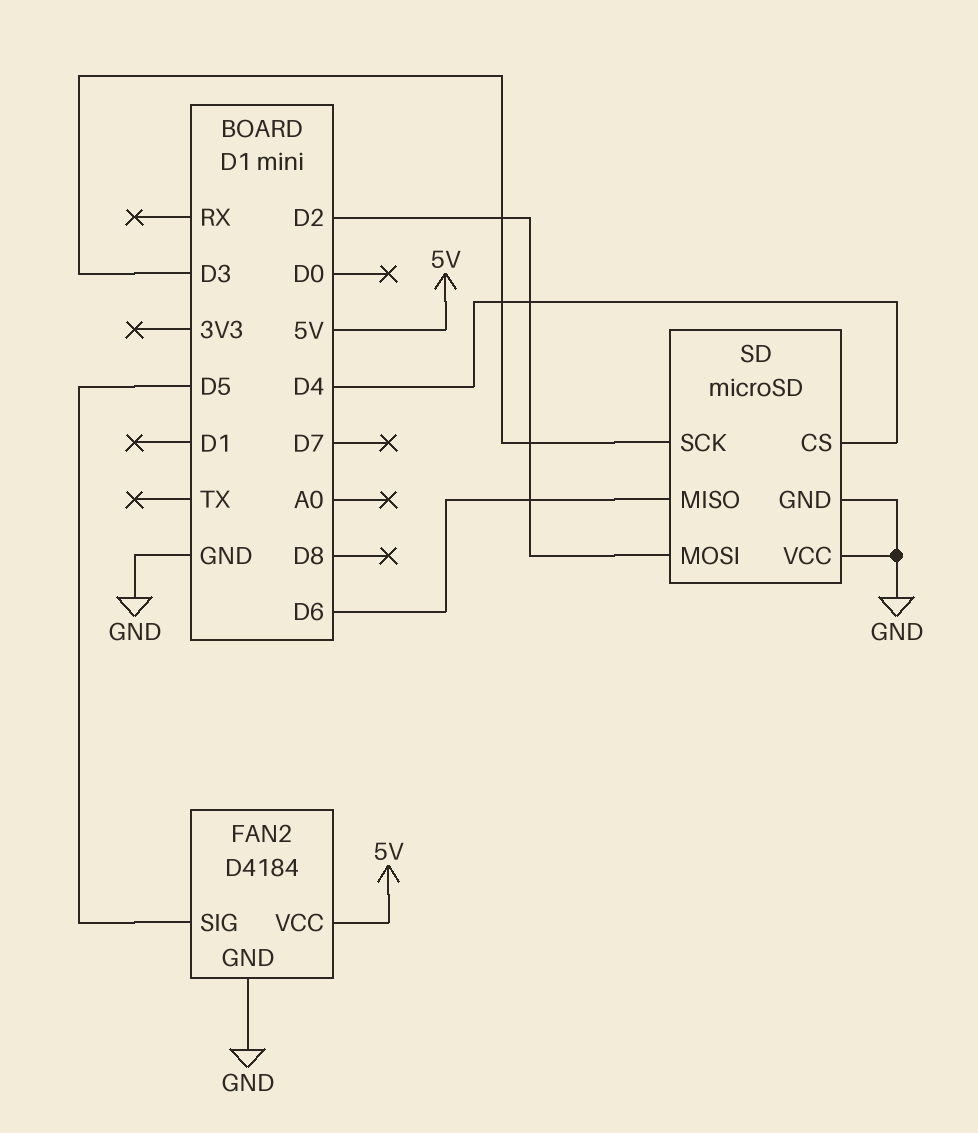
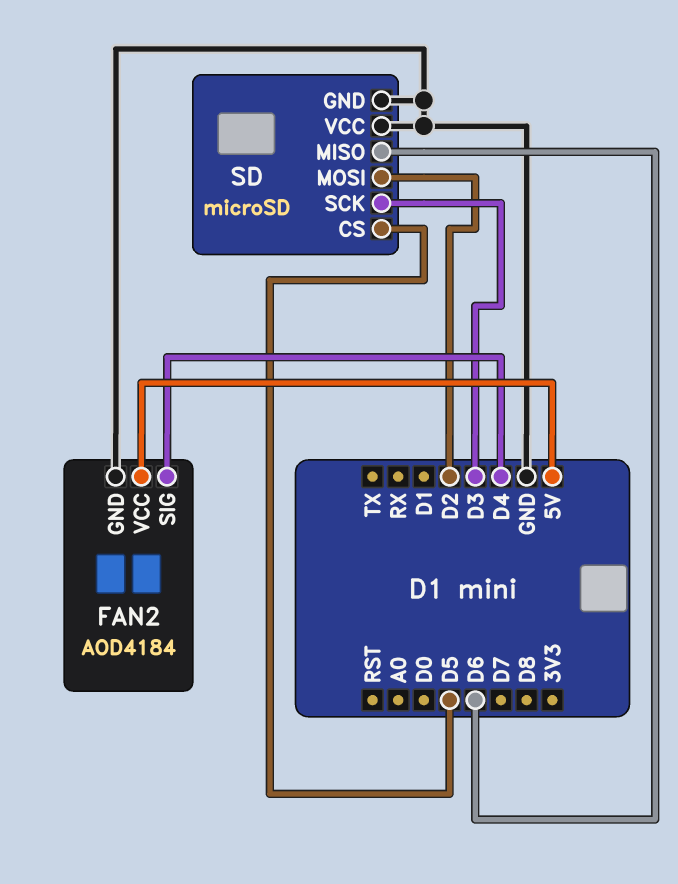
FAN2: D4184 -> AOD4184
FAN2 pin SIG: D5 -> D4
SD pin CS: D4 -> D5

